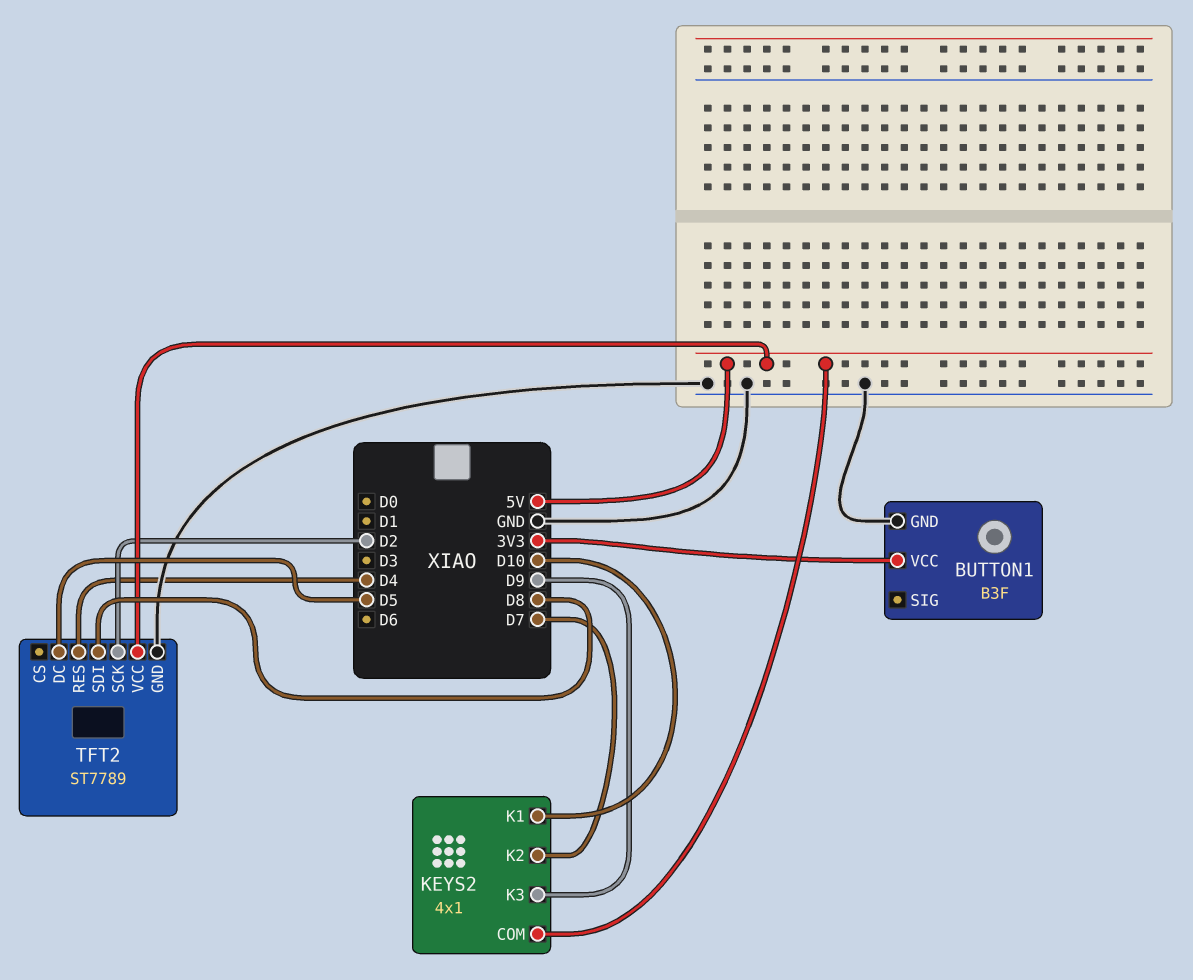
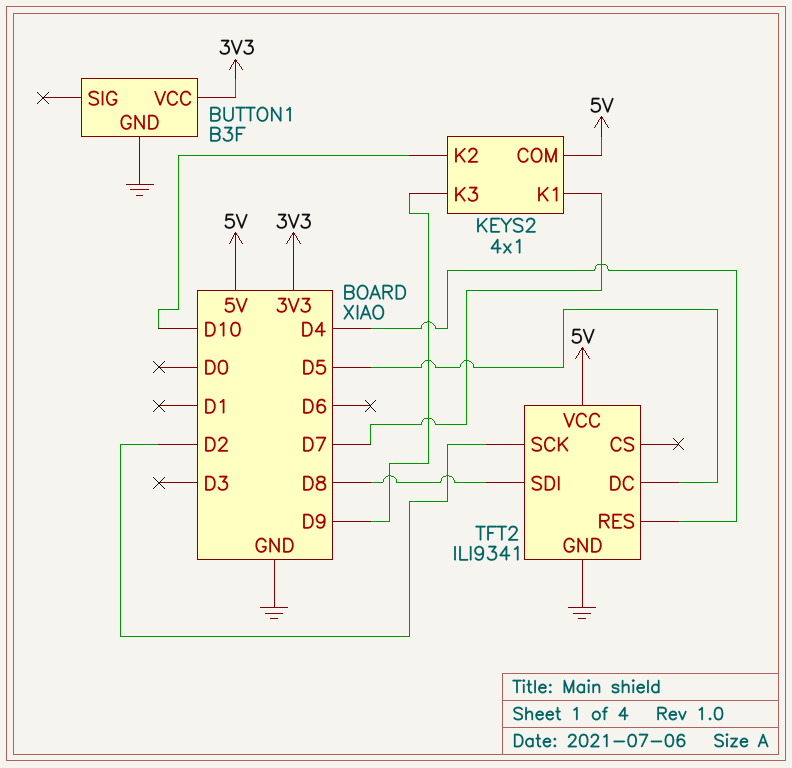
KEYS2 pin K1: D10 -> D7
KEYS2 pin K2: D7 -> D10
TFT2: ST7789 -> ILI9341

